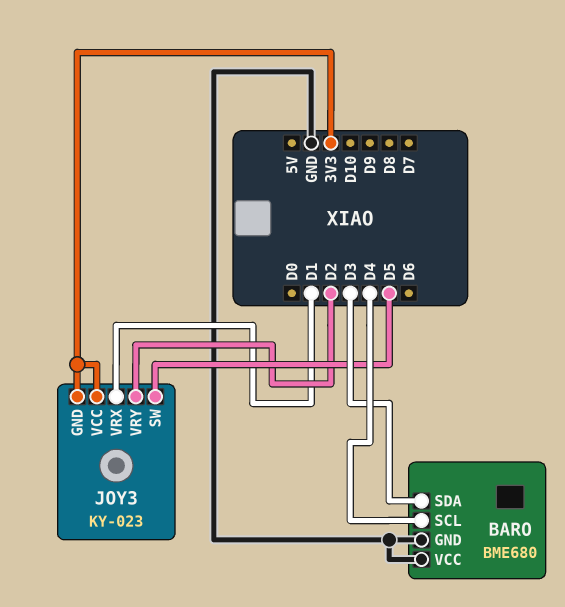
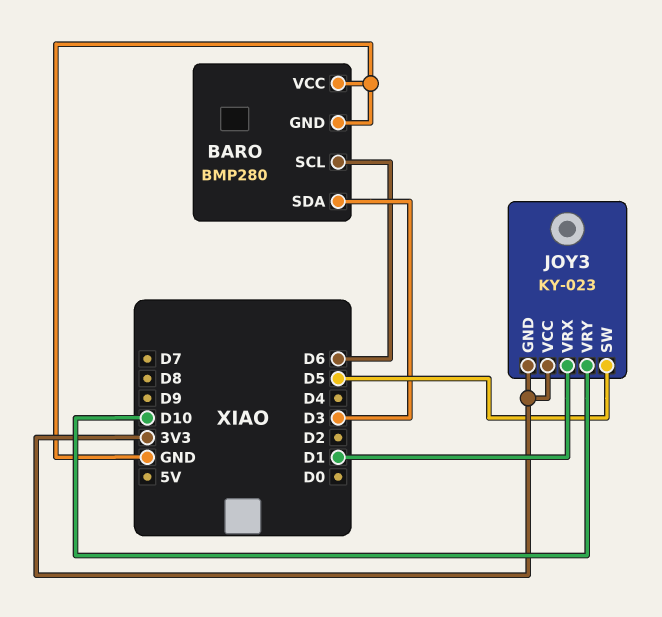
BARO: BME680 -> BMP280
BARO pin SCL: D4 -> D6
JOY3 pin VRY: D2 -> D10

